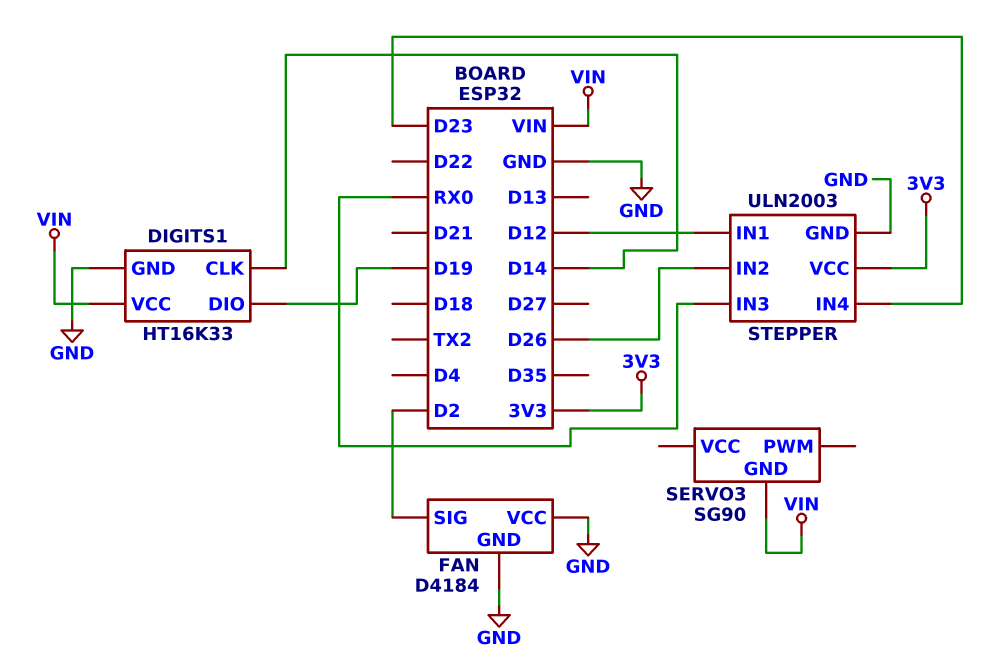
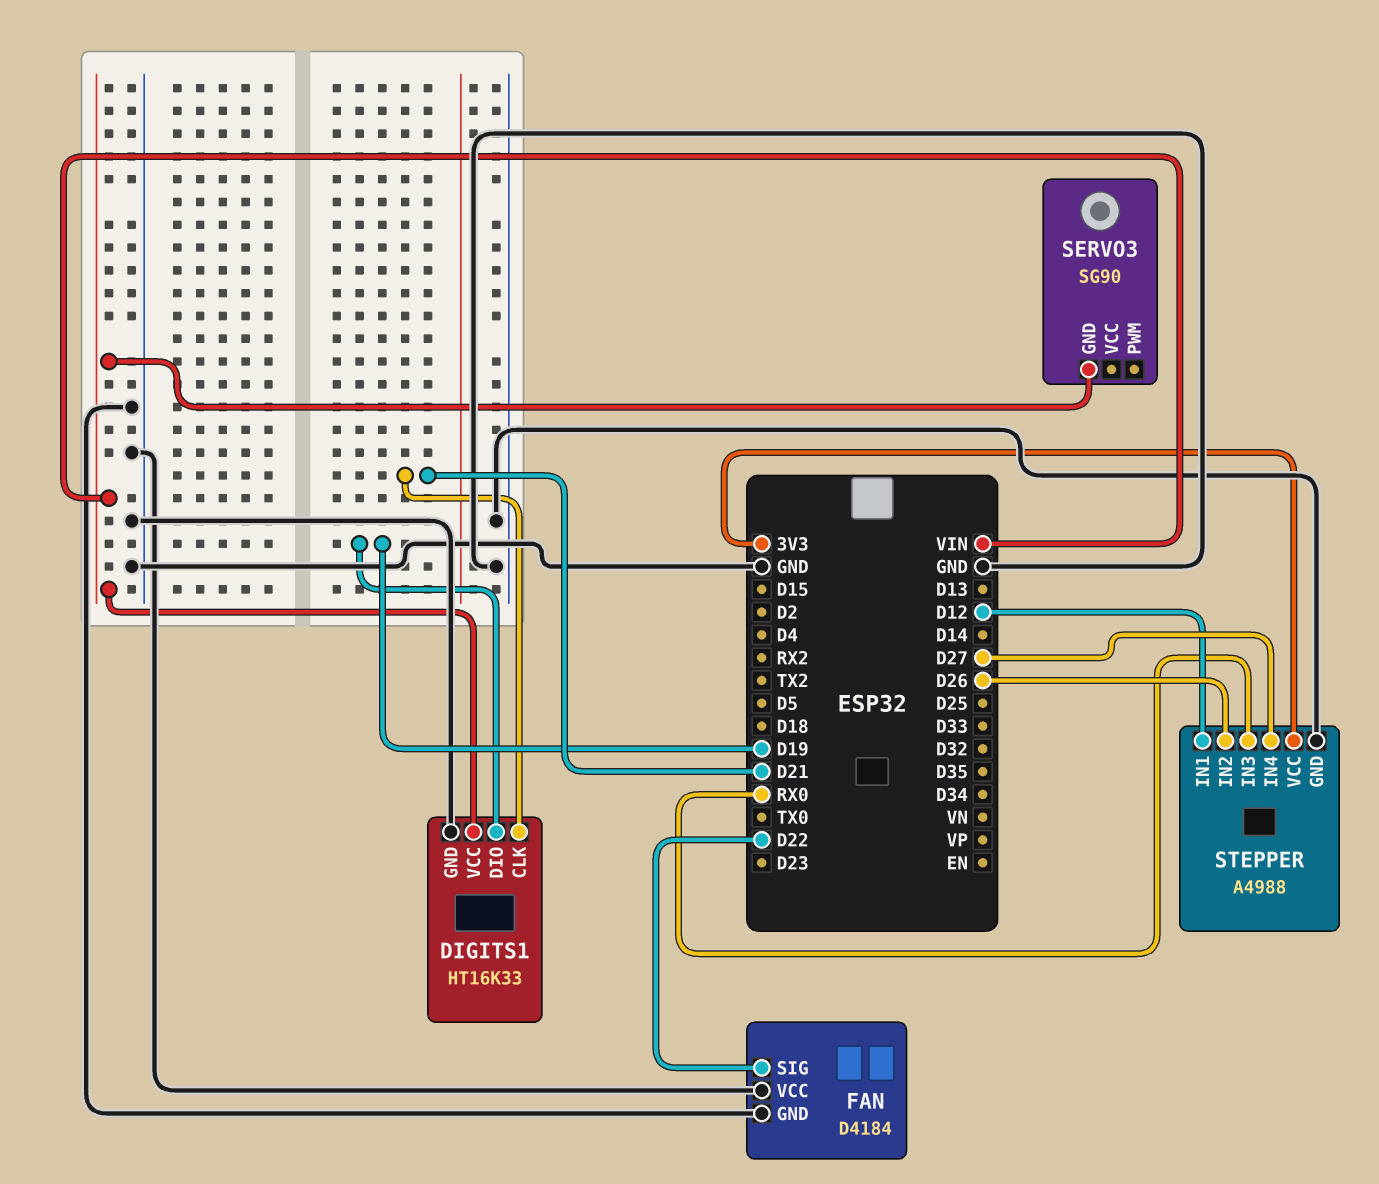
DIGITS1 pin CLK: D14 -> D21
FAN pin SIG: D2 -> D22
STEPPER: ULN2003 -> A4988
STEPPER pin IN4: D23 -> D27

